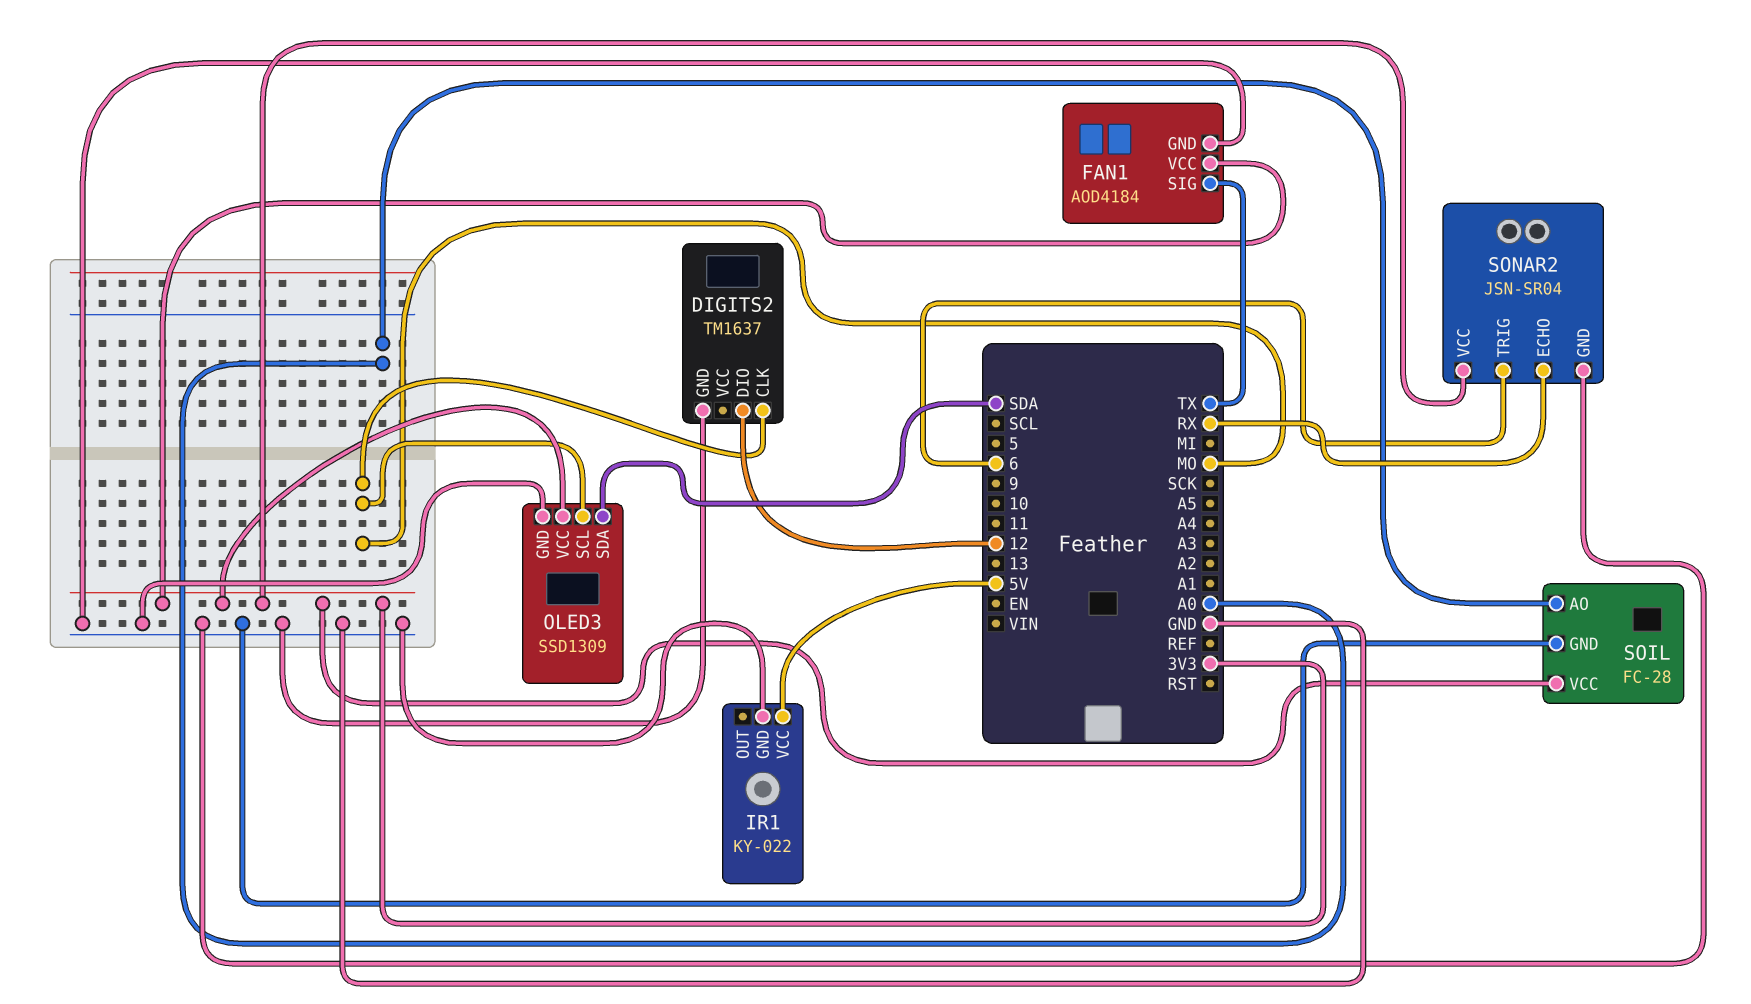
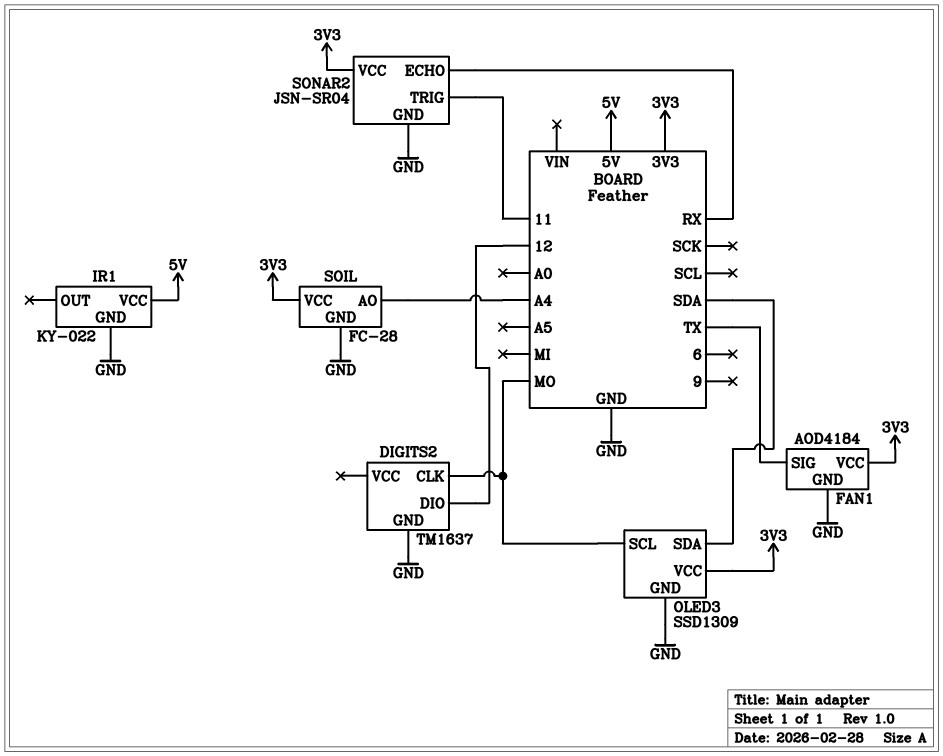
SOIL pin AO: A0 -> A4
SONAR2 pin TRIG: 6 -> 11

